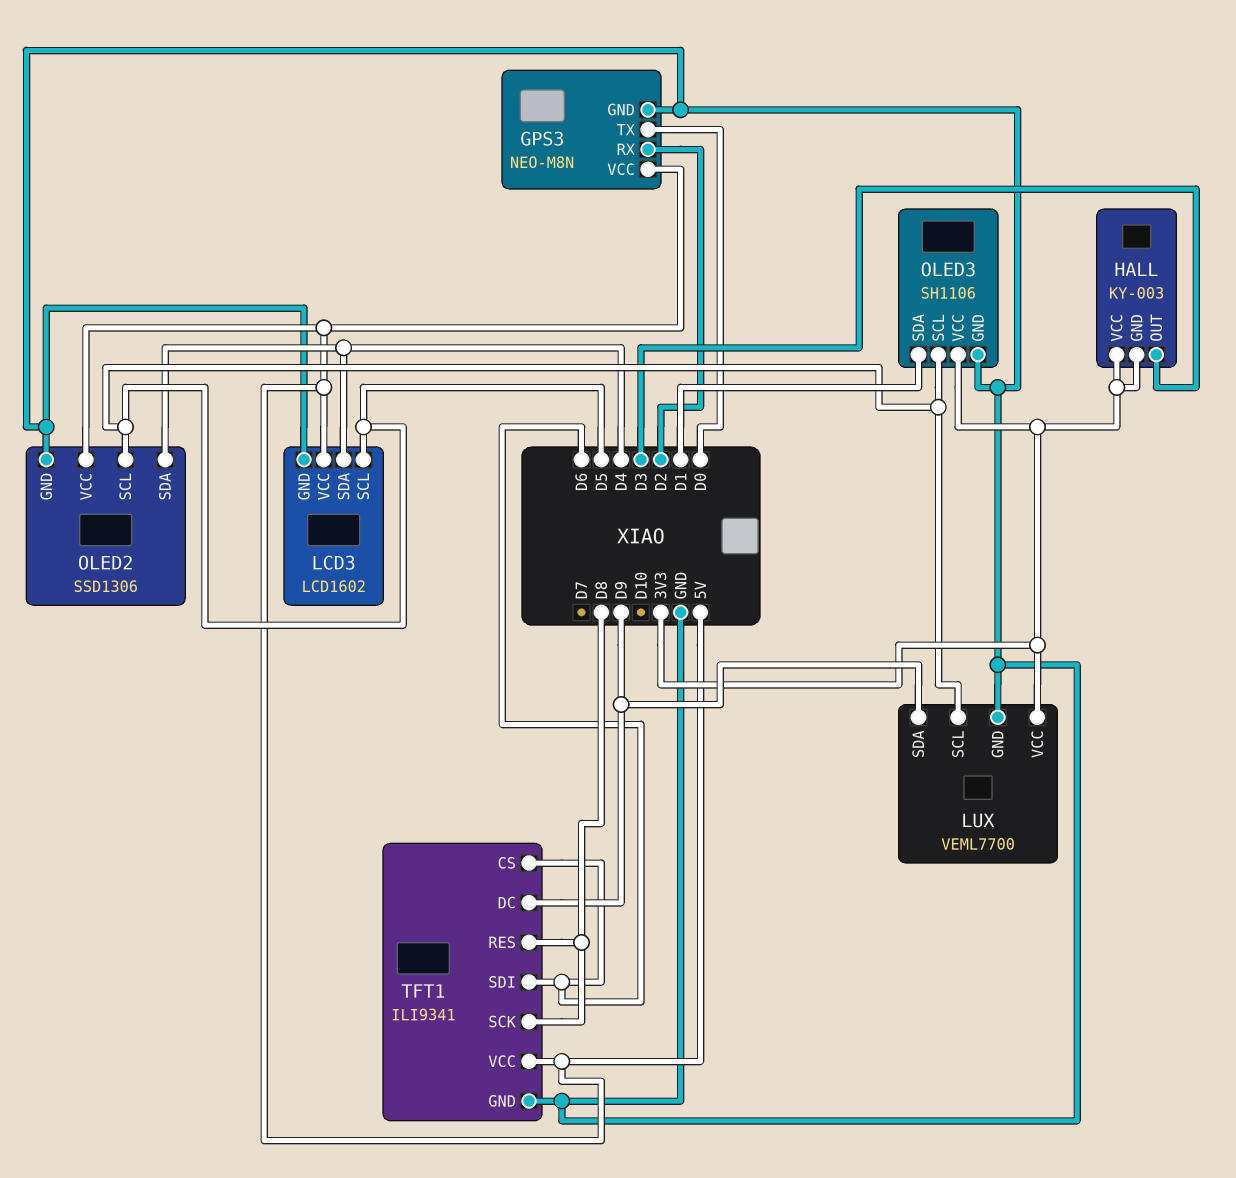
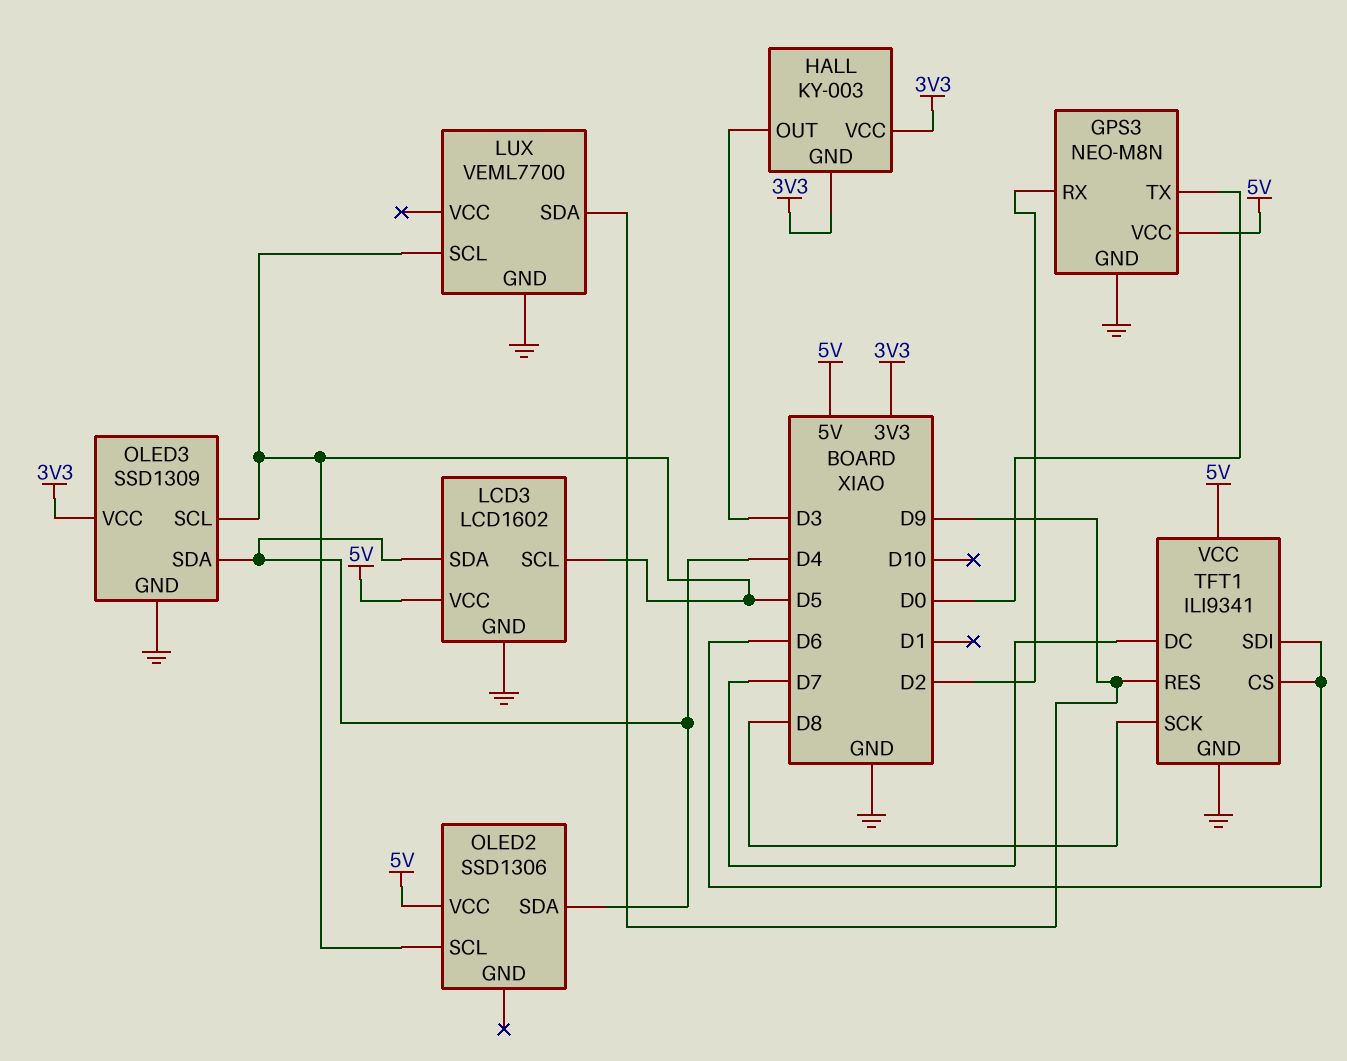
LUX pin VCC: 3V3 -> none
OLED2 pin GND: GND -> none
OLED3: SH1106 -> SSD1309
OLED3 pin SDA: D1 -> D4
TFT1 pin DC: D9 -> D7
TFT1 pin RES: D8 -> D9

